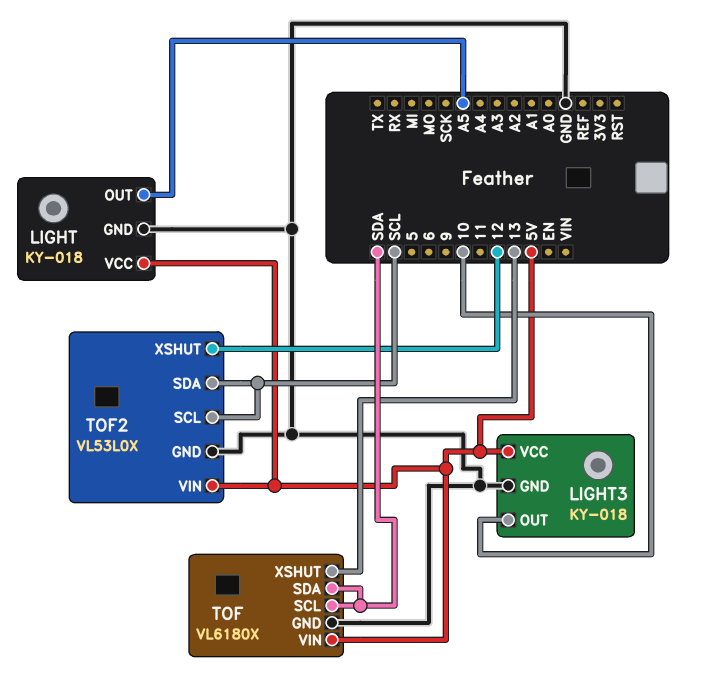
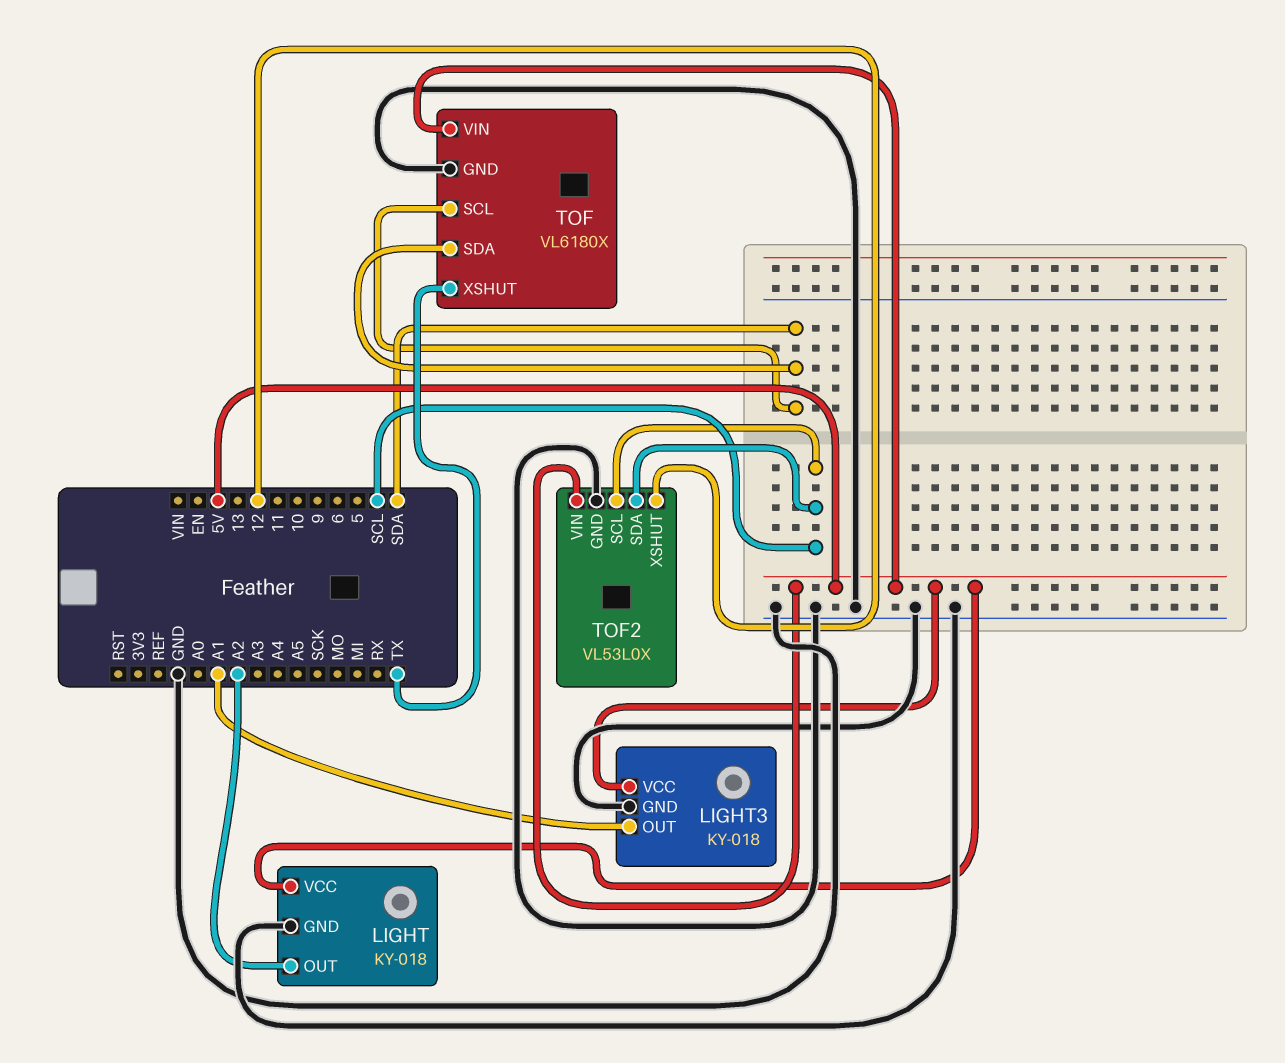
LIGHT pin OUT: A5 -> A2
LIGHT3 pin OUT: 10 -> A1
TOF pin XSHUT: 13 -> TX

